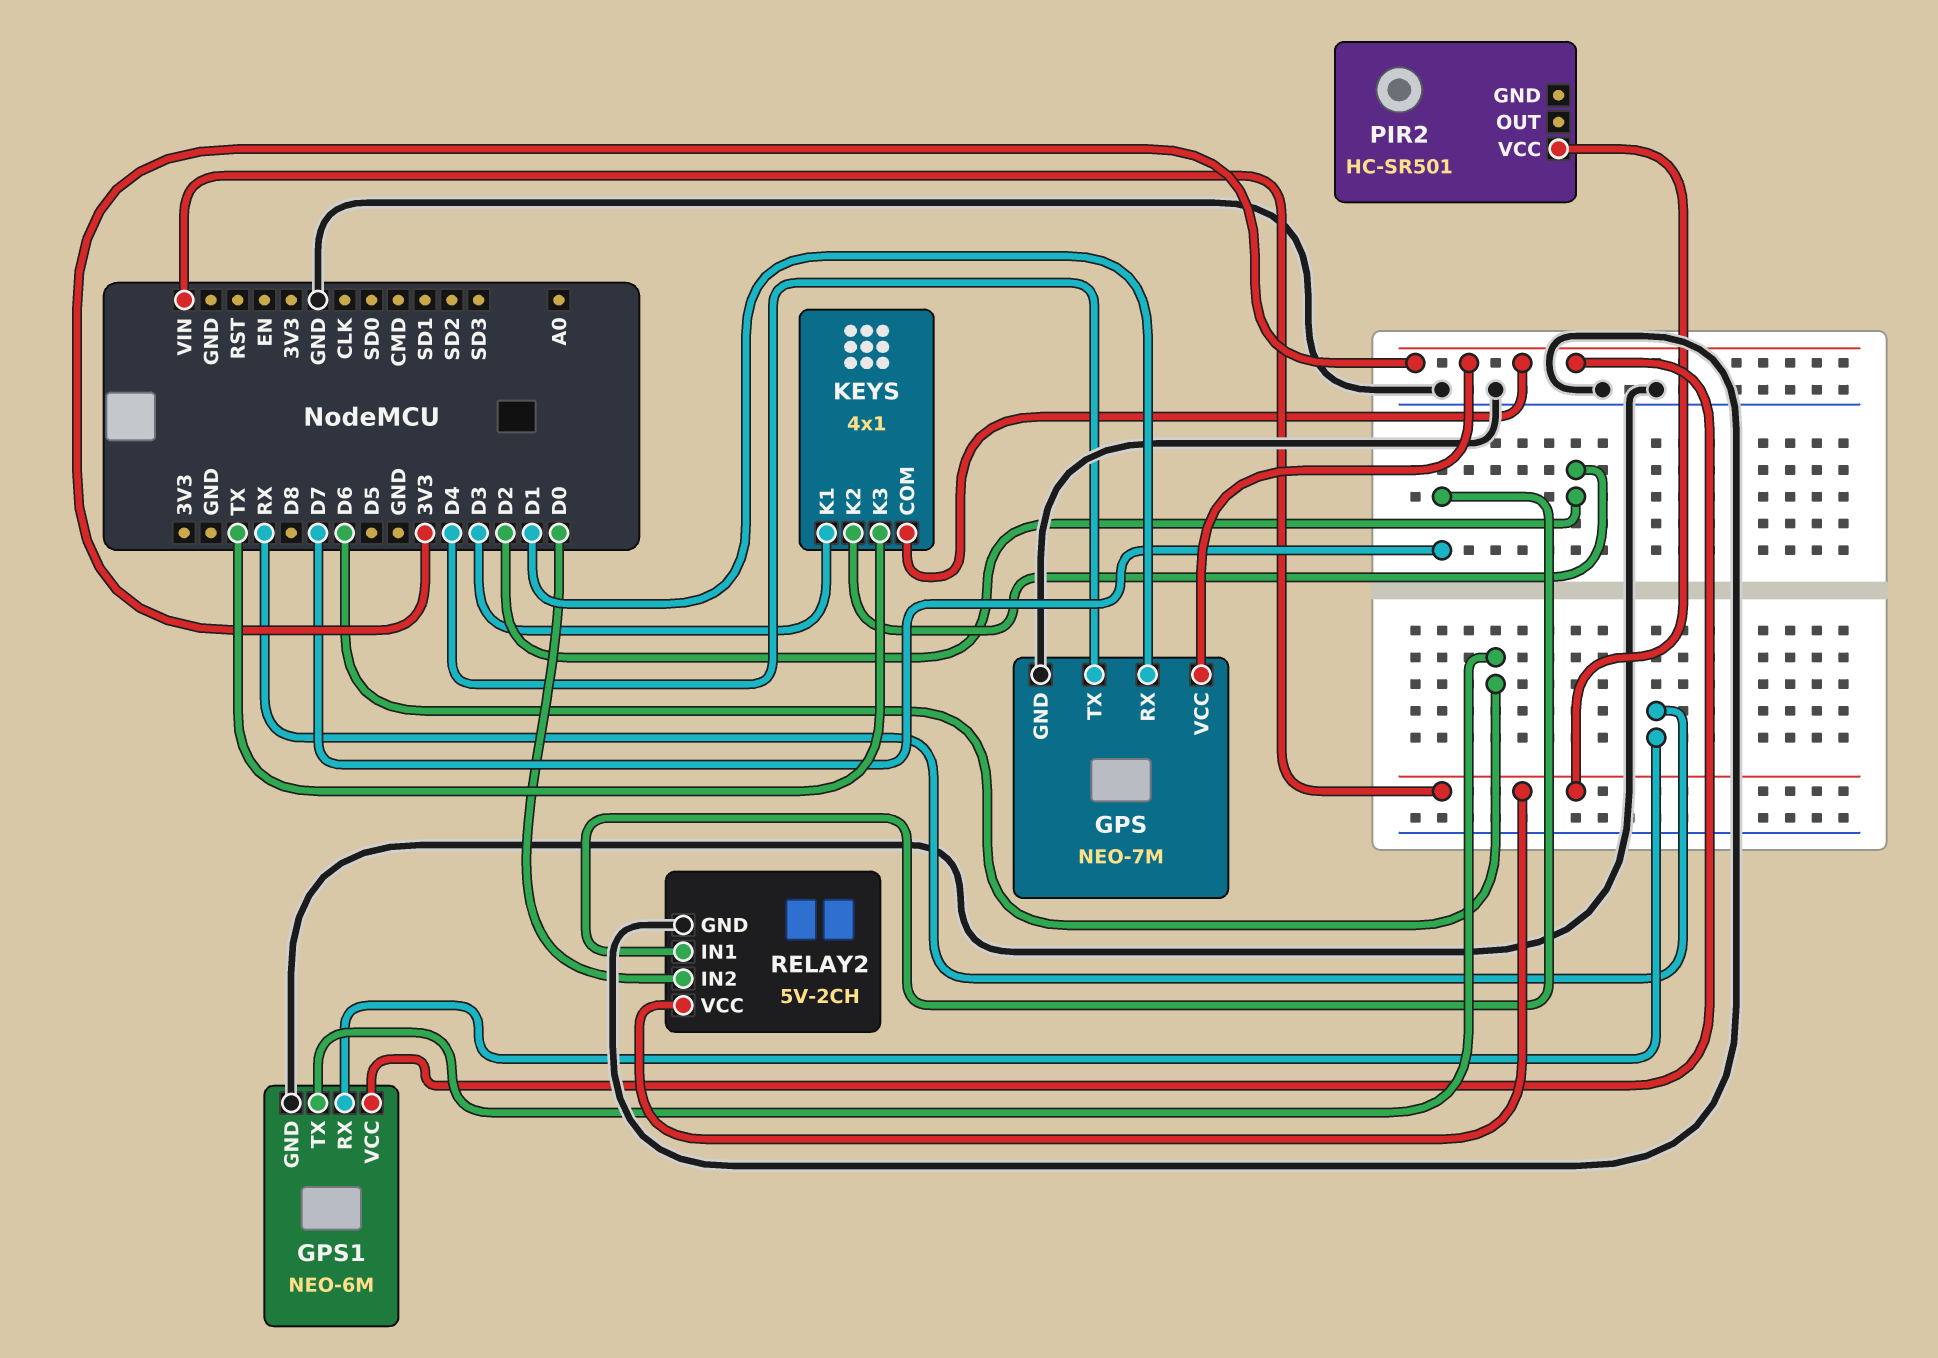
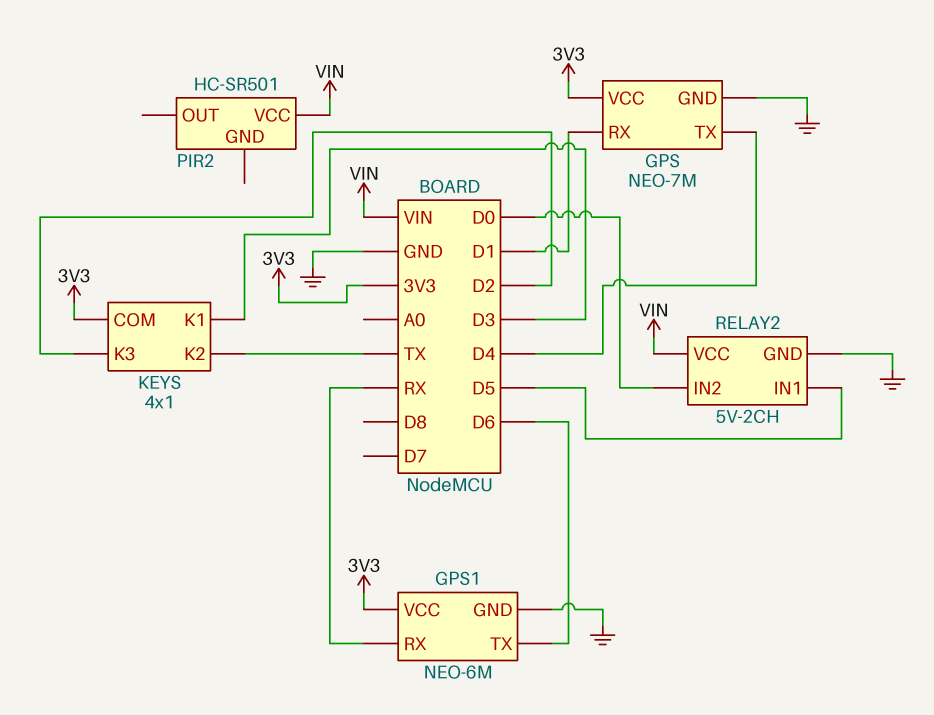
KEYS pin K2: D2 -> TX
KEYS pin K3: TX -> D2
RELAY2 pin IN1: D7 -> D5

